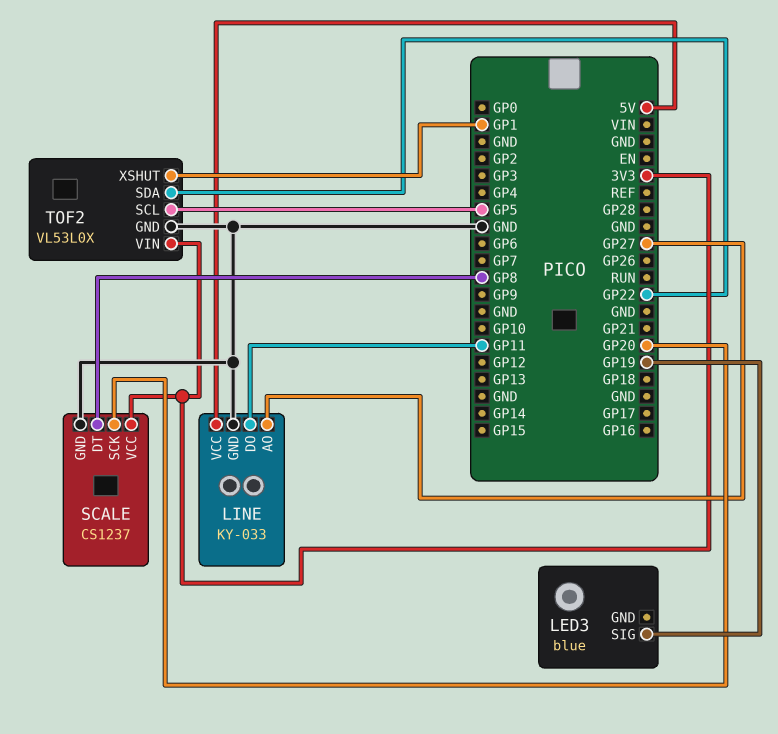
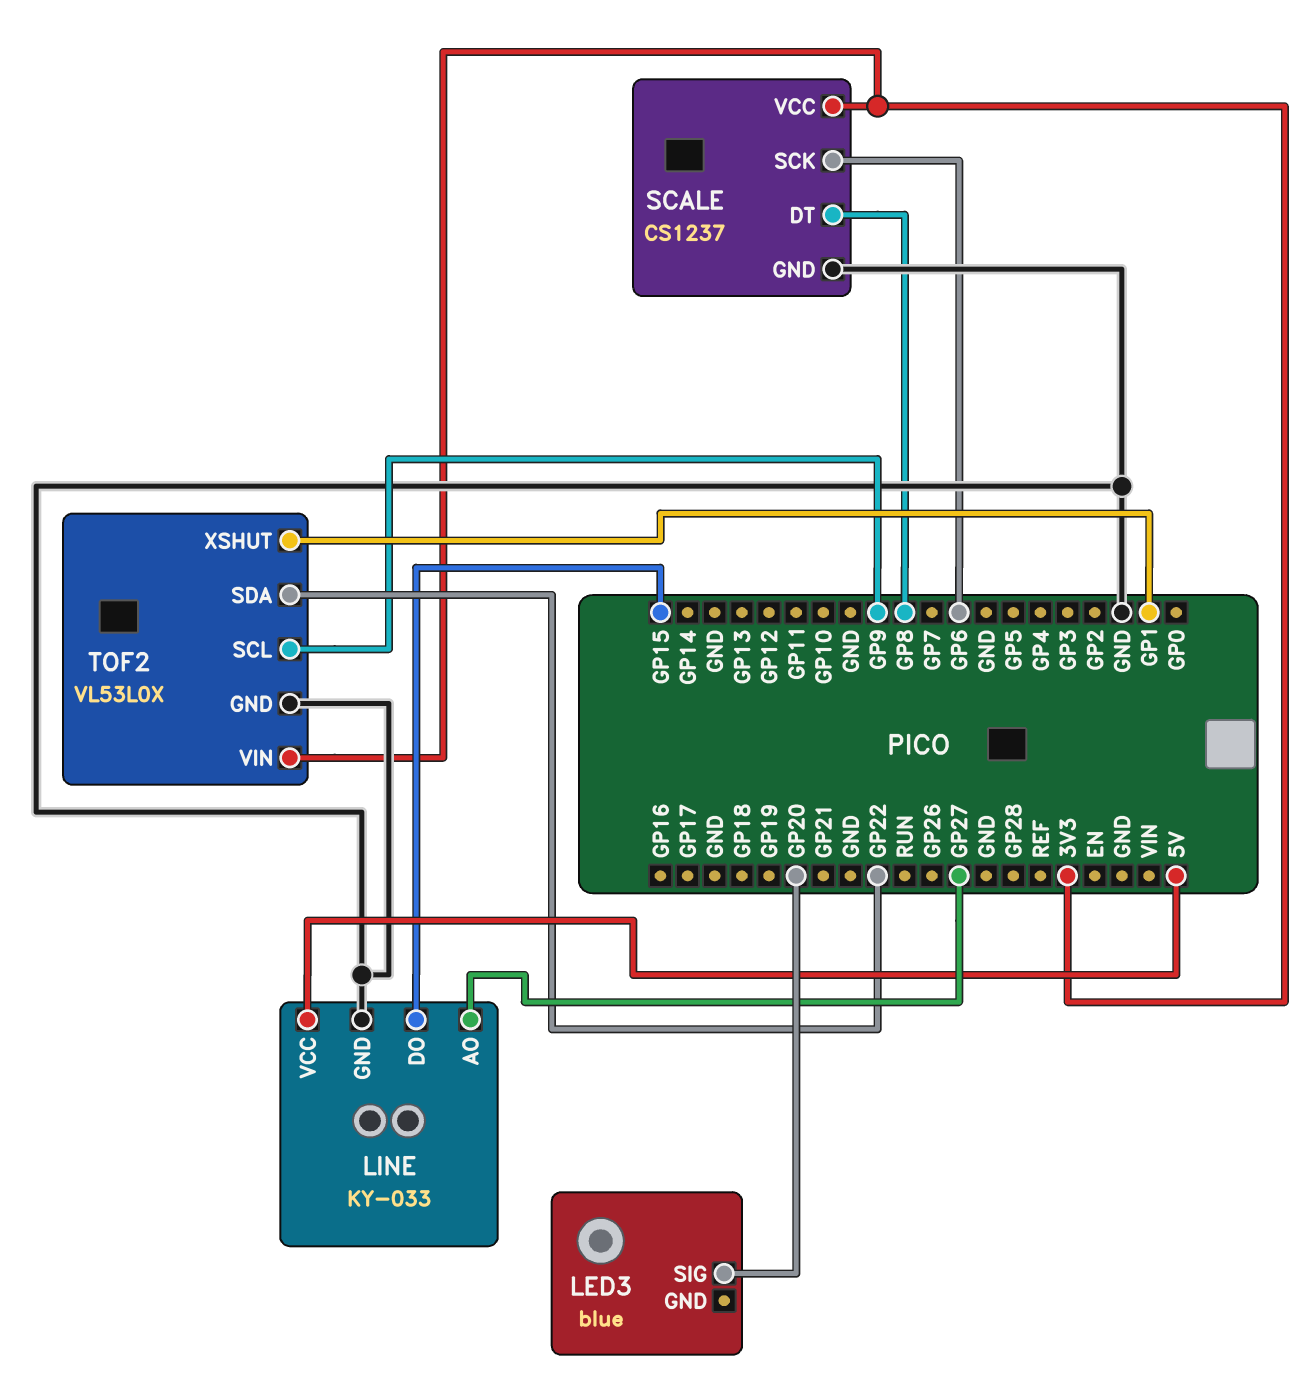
LED3 pin SIG: GP19 -> GP20
LINE pin DO: GP11 -> GP15
SCALE pin SCK: GP20 -> GP6
TOF2 pin SCL: GP5 -> GP9

